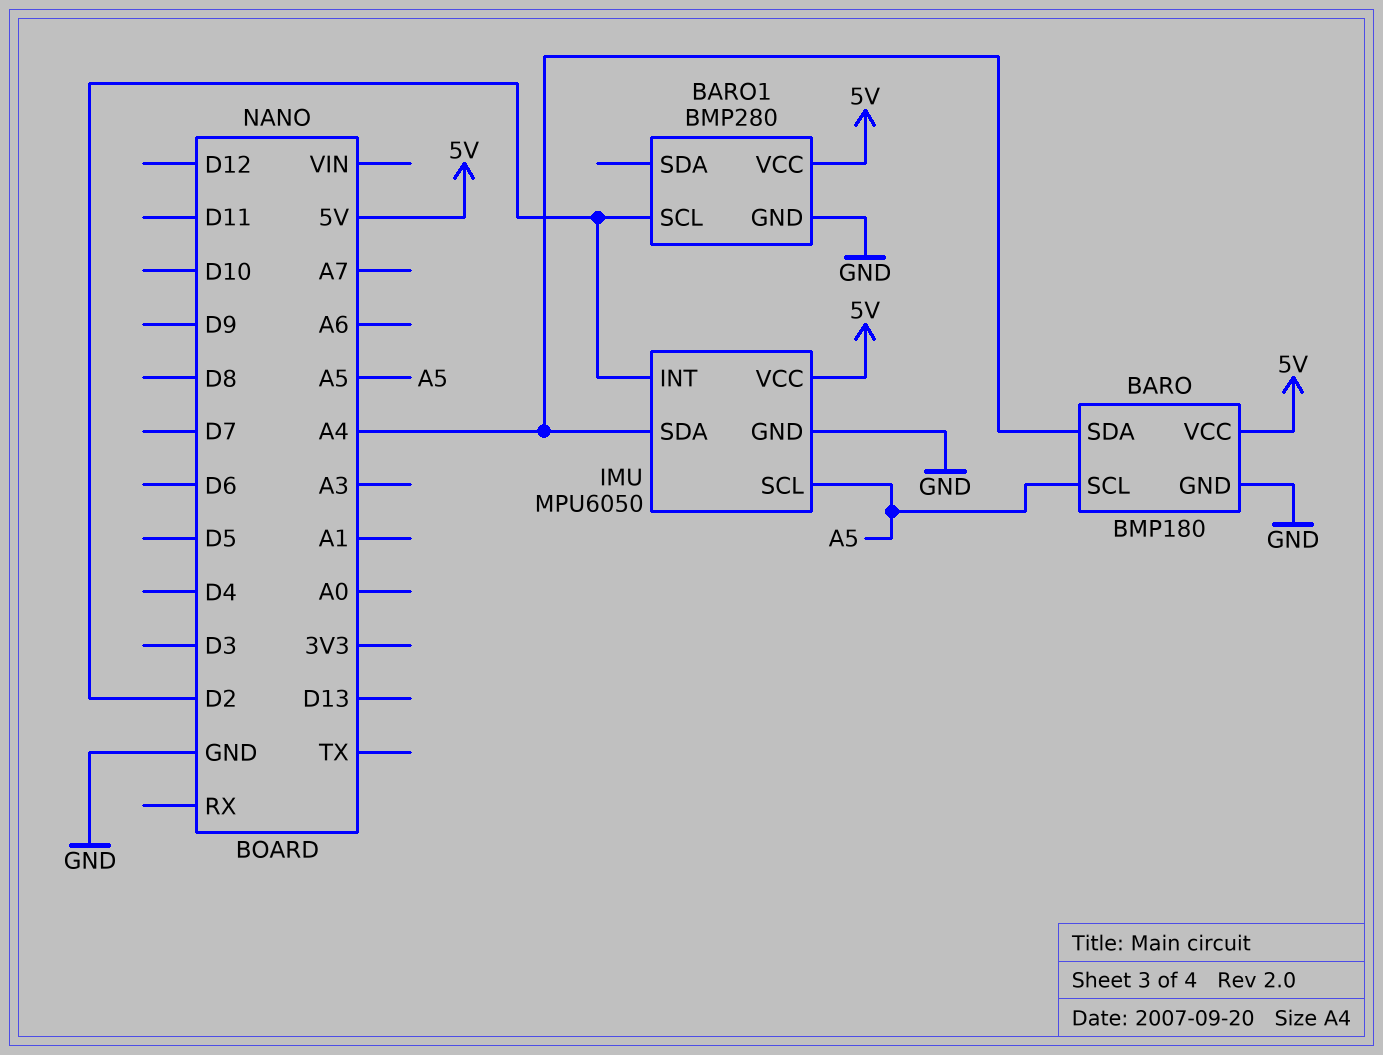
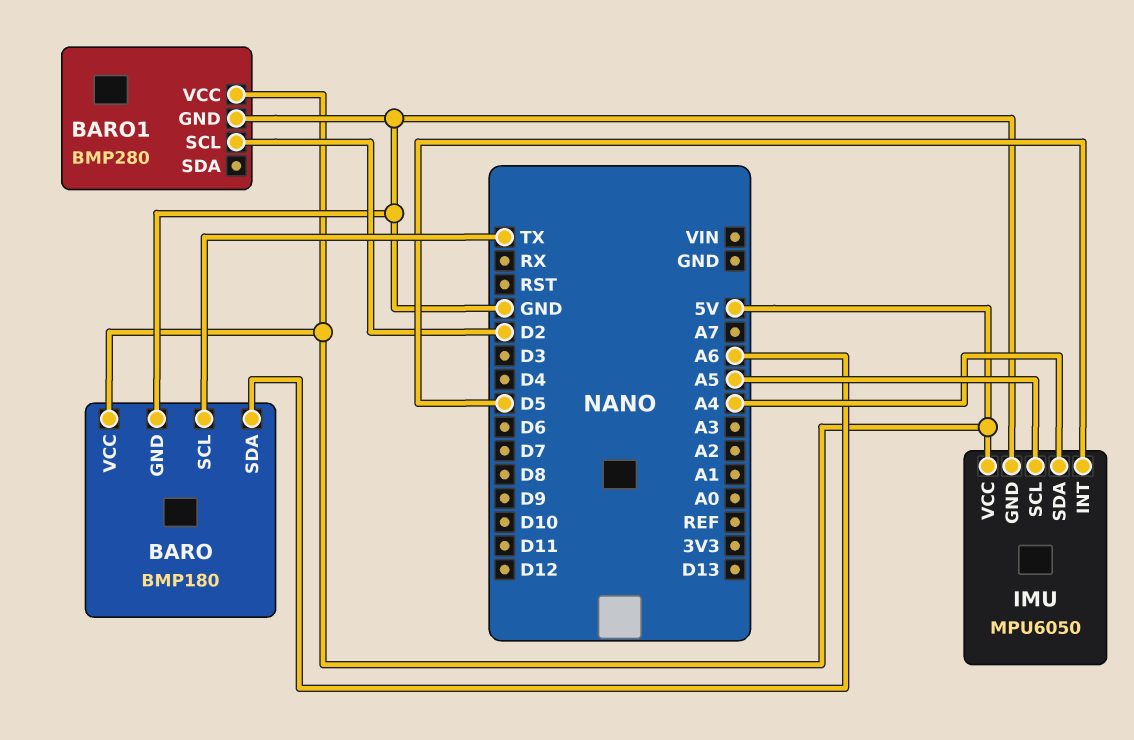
BARO pin SCL: A5 -> TX
BARO pin SDA: A4 -> A6
IMU pin INT: D2 -> D5

